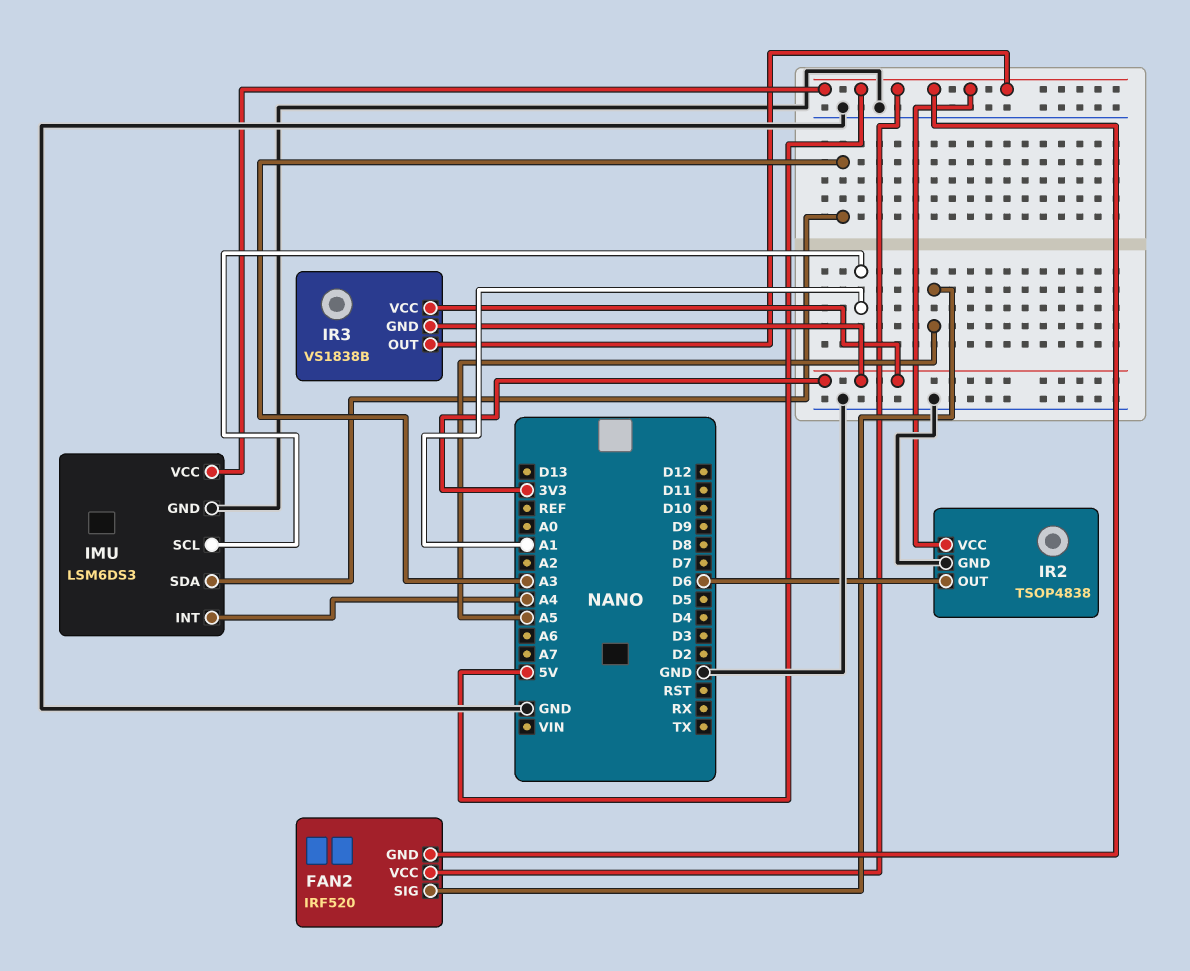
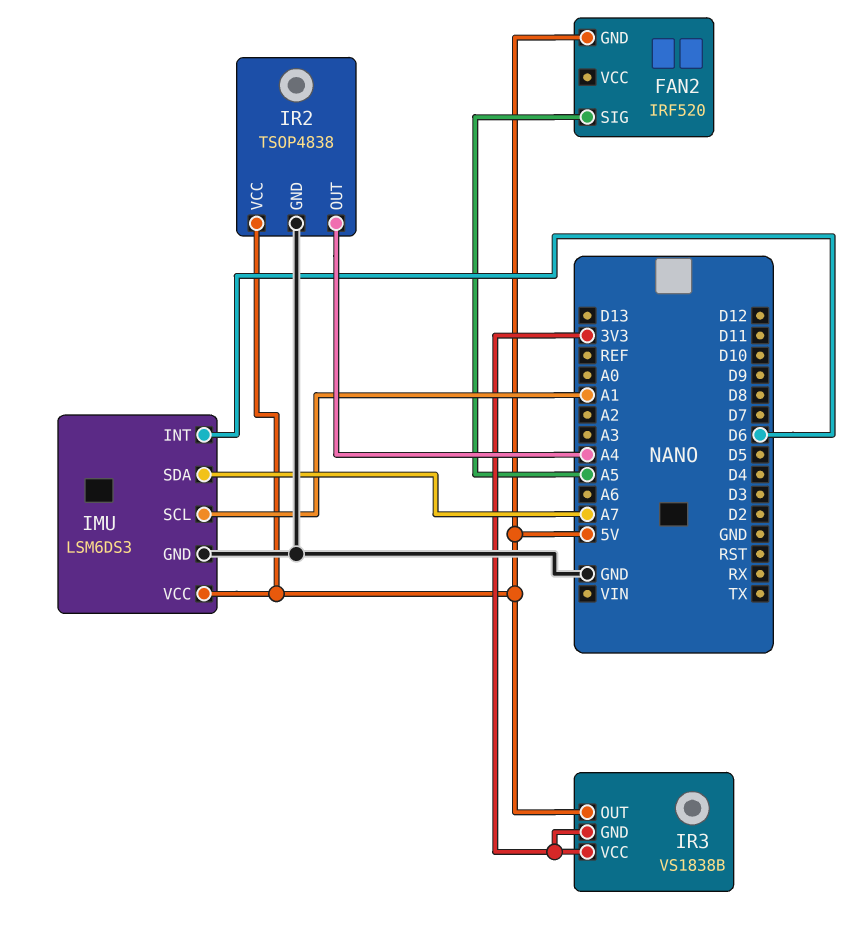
FAN2 pin VCC: 5V -> none
IMU pin INT: A4 -> D6
IMU pin SDA: A3 -> A7
IR2 pin OUT: D6 -> A4

